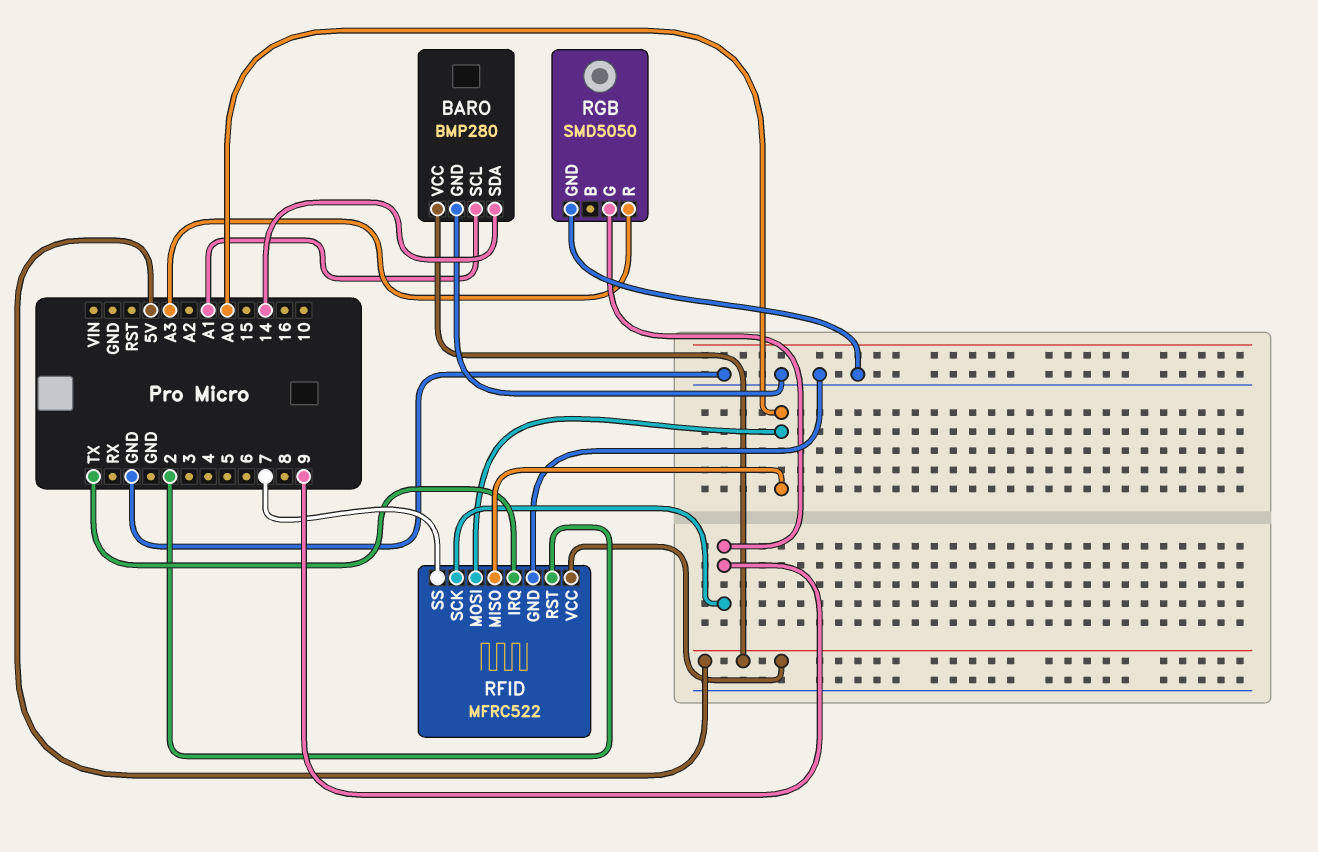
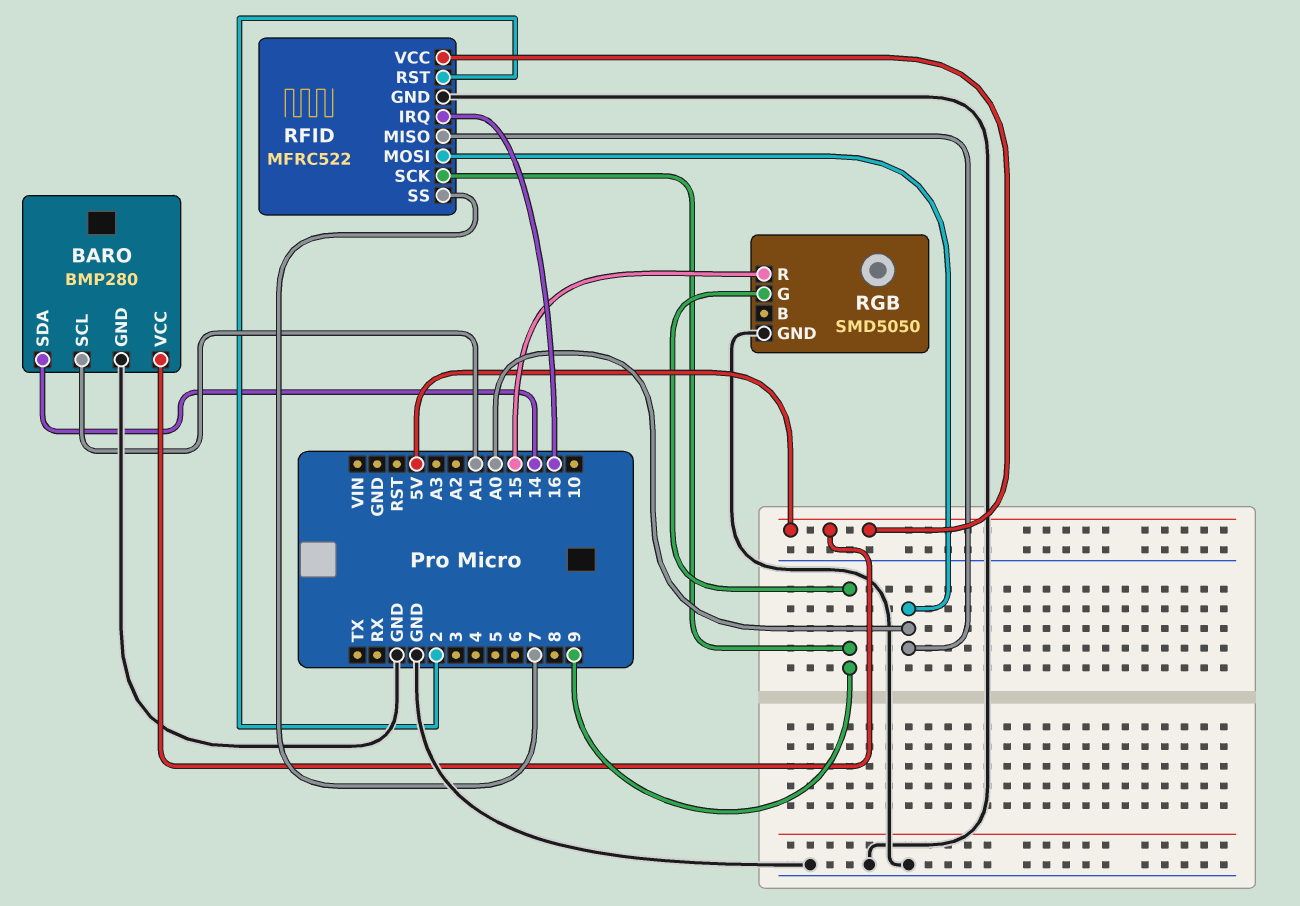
RFID pin IRQ: TX -> 16
RGB pin R: A3 -> 15

